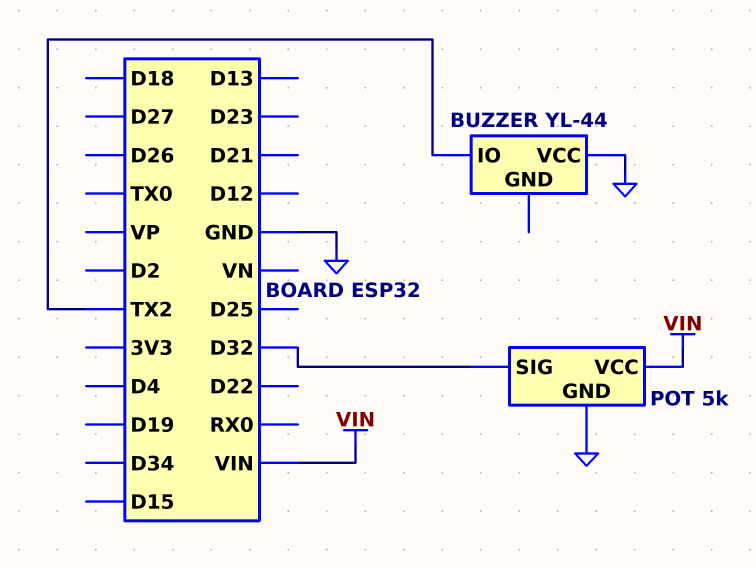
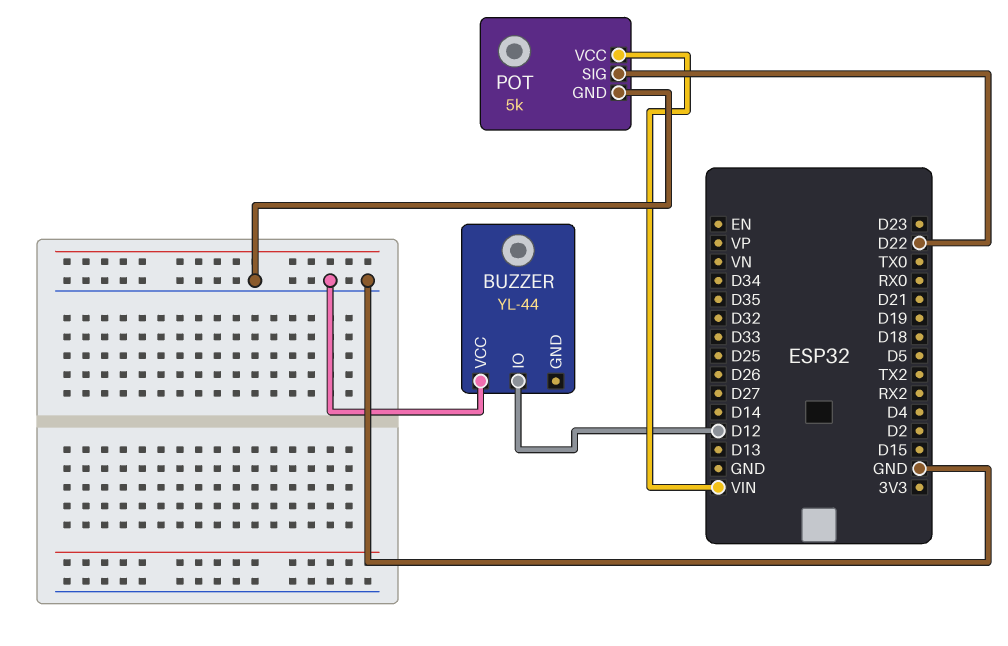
BUZZER pin IO: TX2 -> D12
POT pin SIG: D32 -> D22

